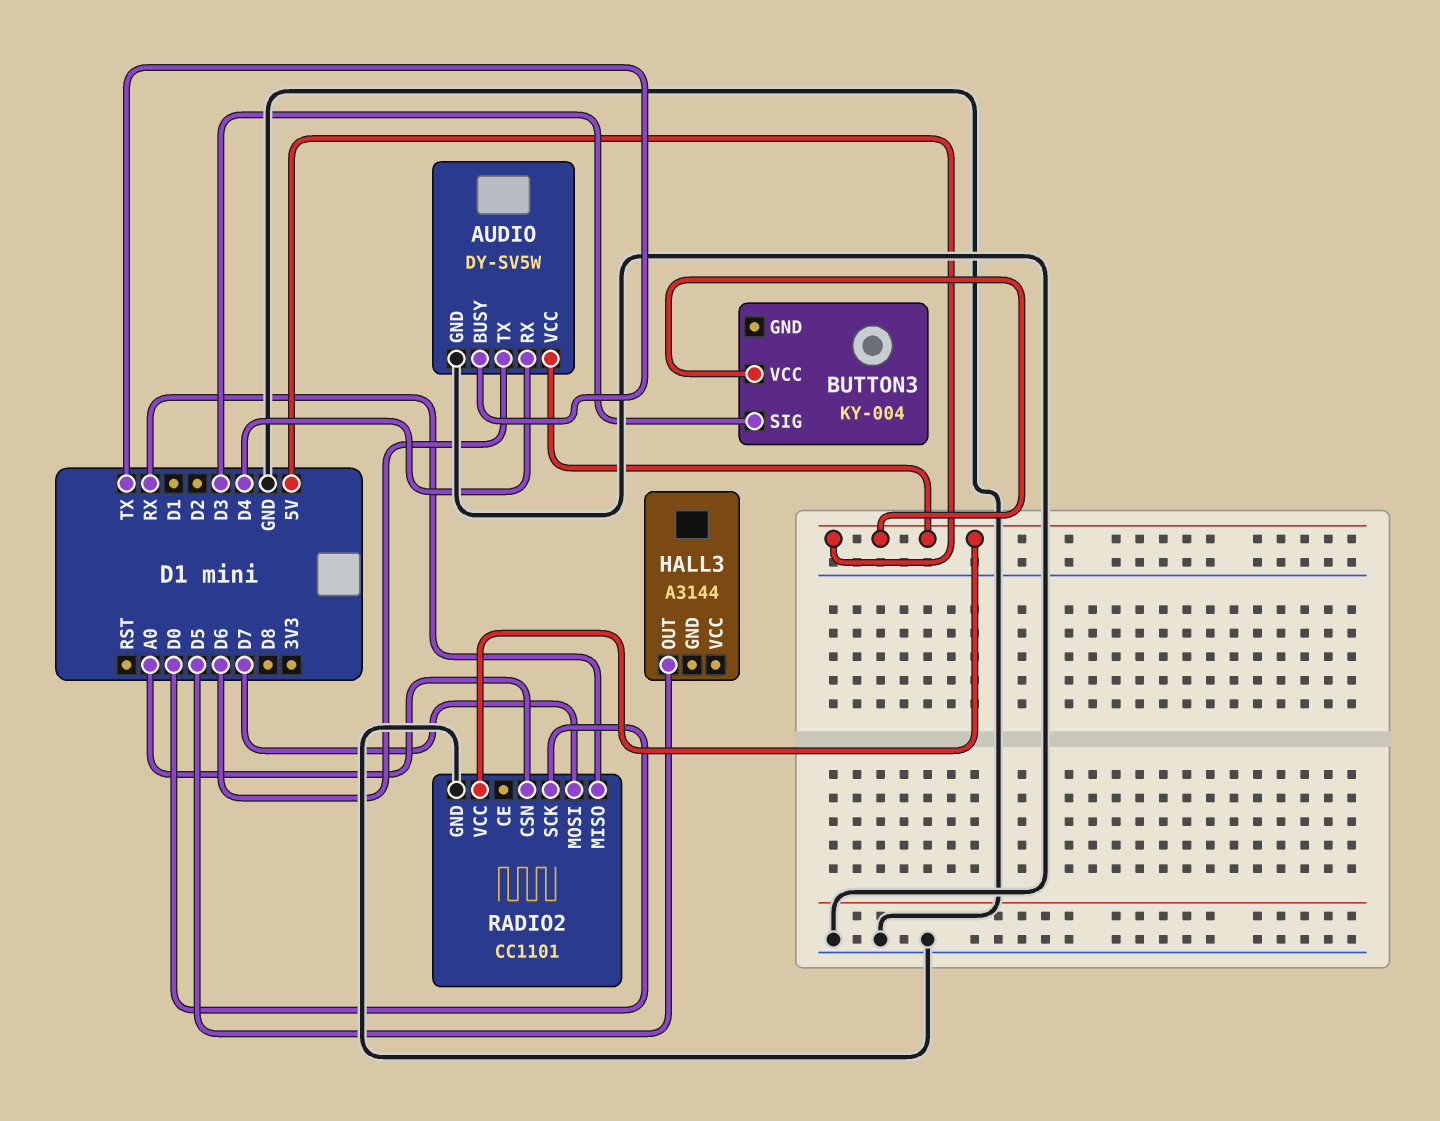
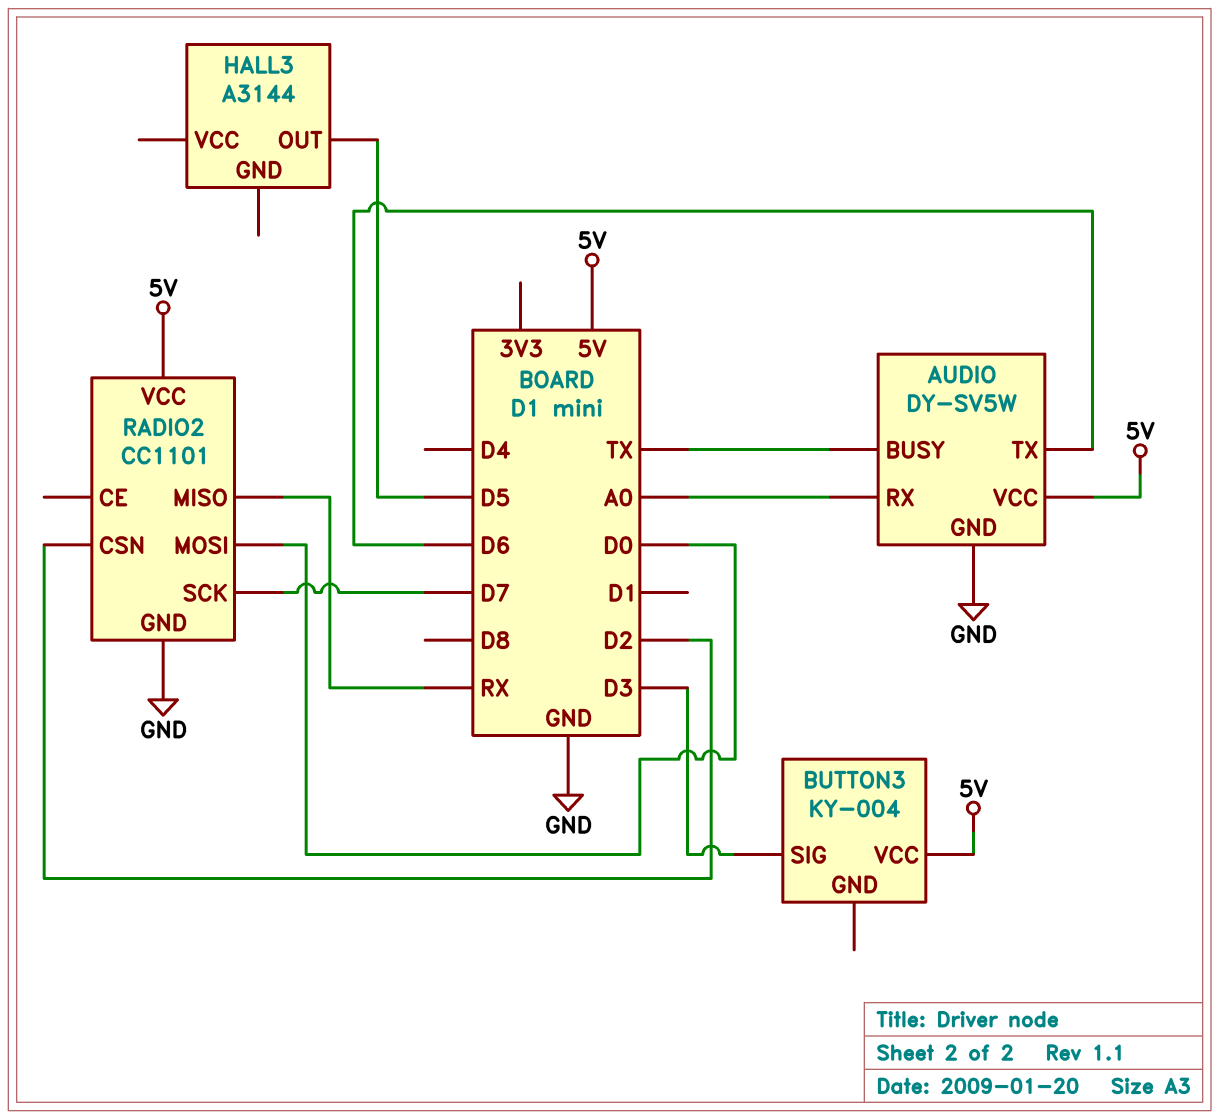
AUDIO pin RX: D4 -> A0
RADIO2 pin CSN: A0 -> D2
RADIO2 pin MOSI: D7 -> D0
RADIO2 pin SCK: D0 -> D7

